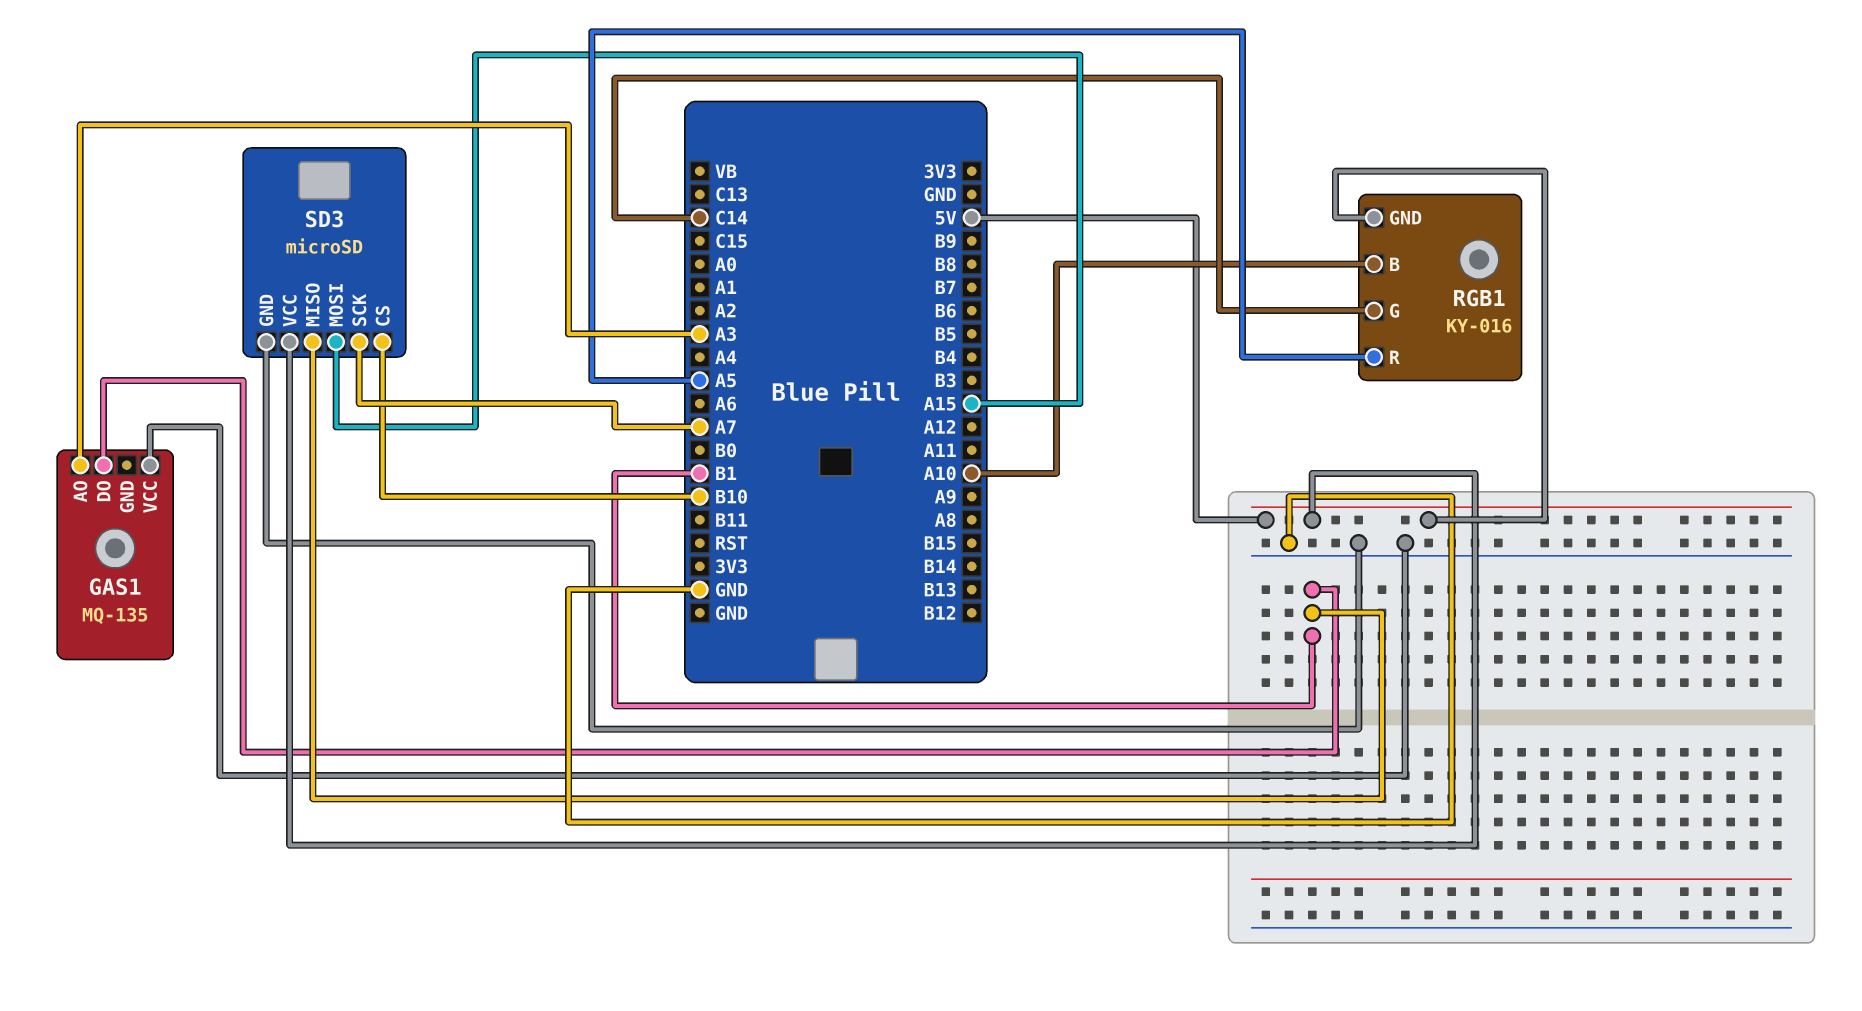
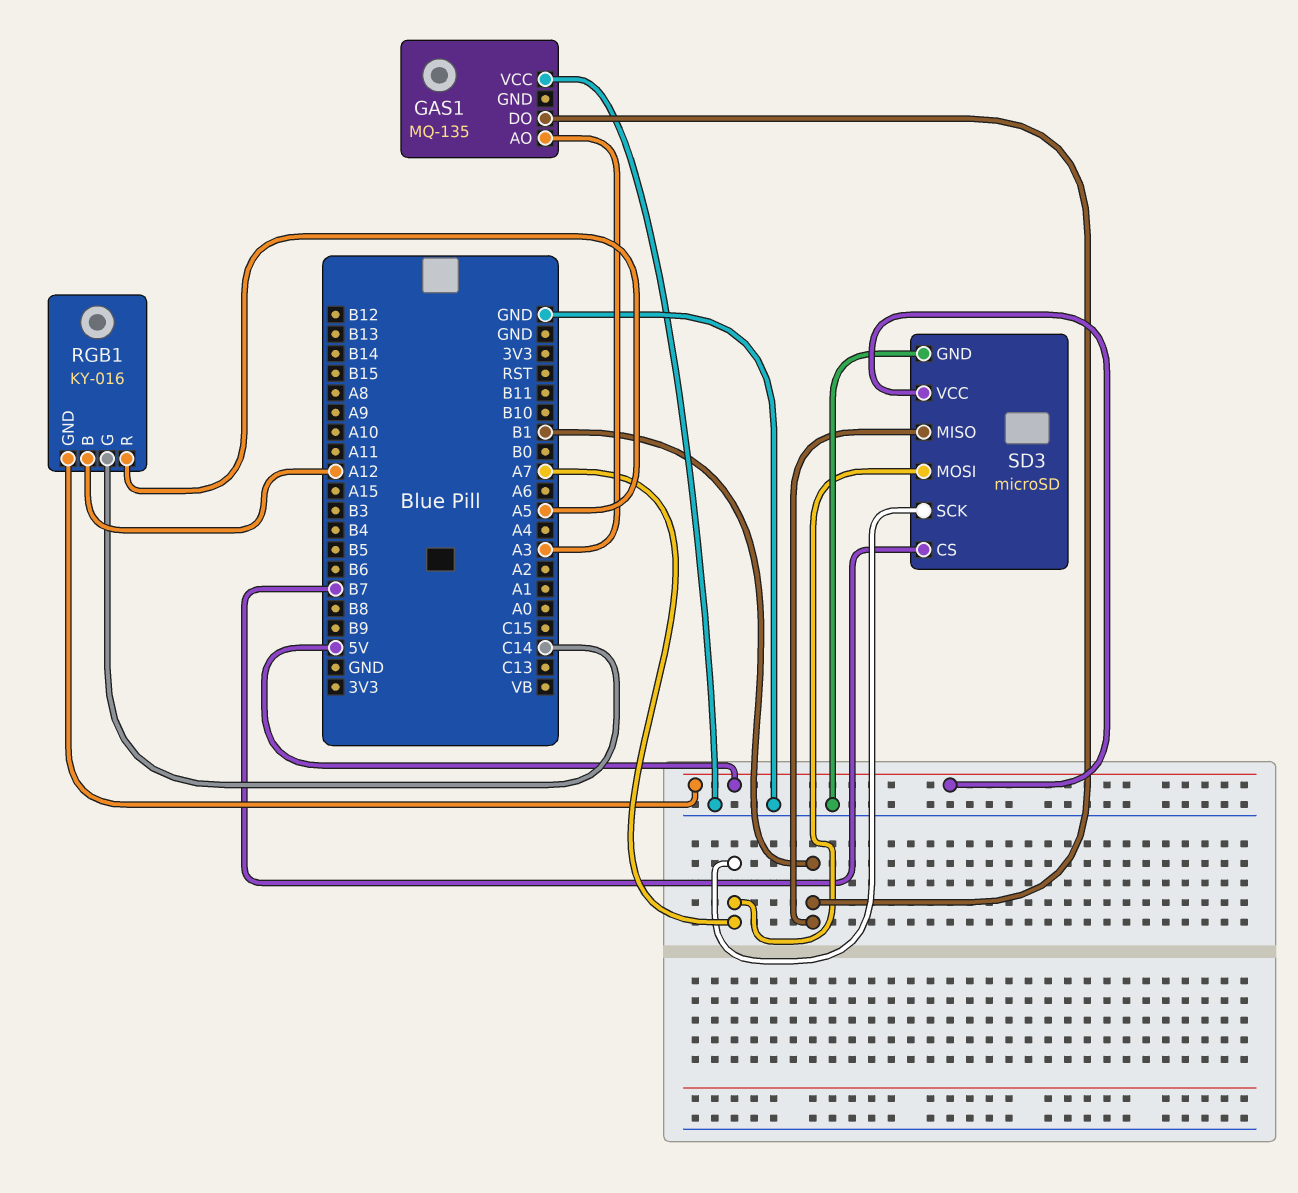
RGB1 pin B: A10 -> A12
SD3 pin CS: B10 -> B7
SD3 pin MOSI: A15 -> A7

